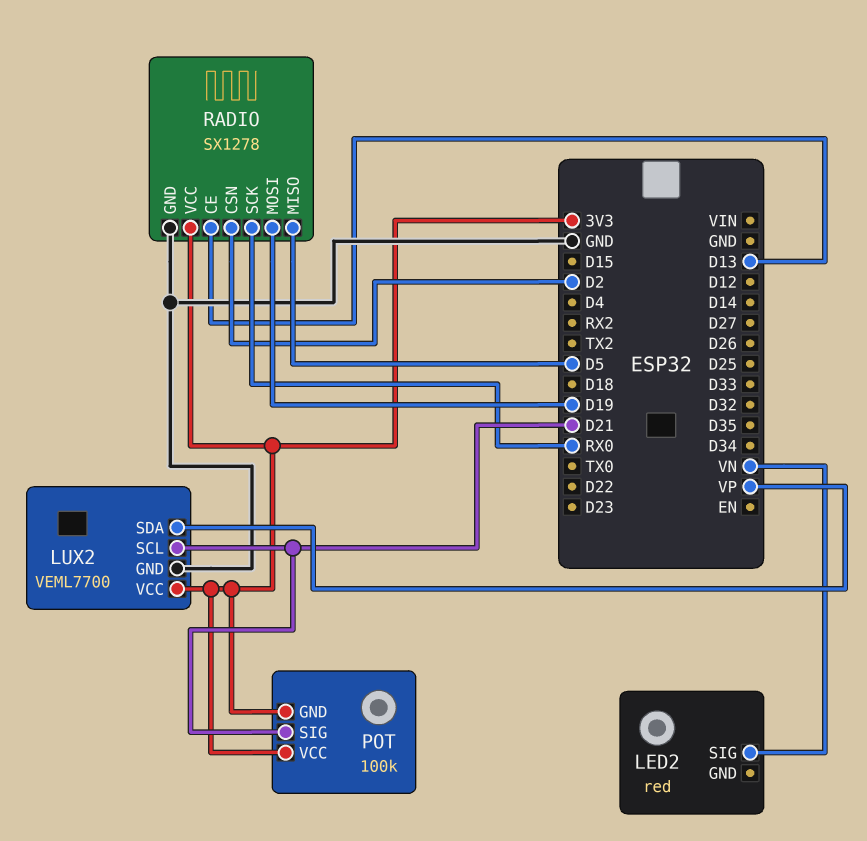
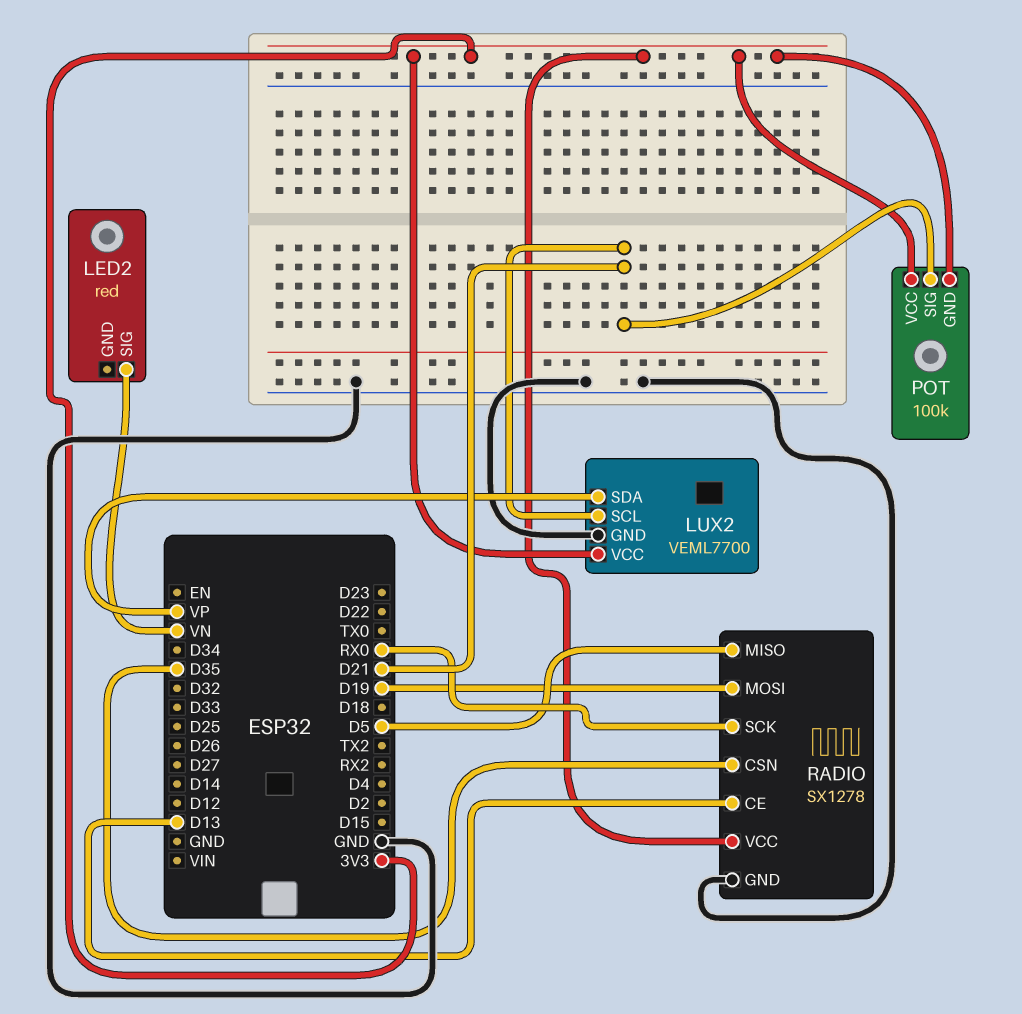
RADIO pin CSN: D2 -> D35

